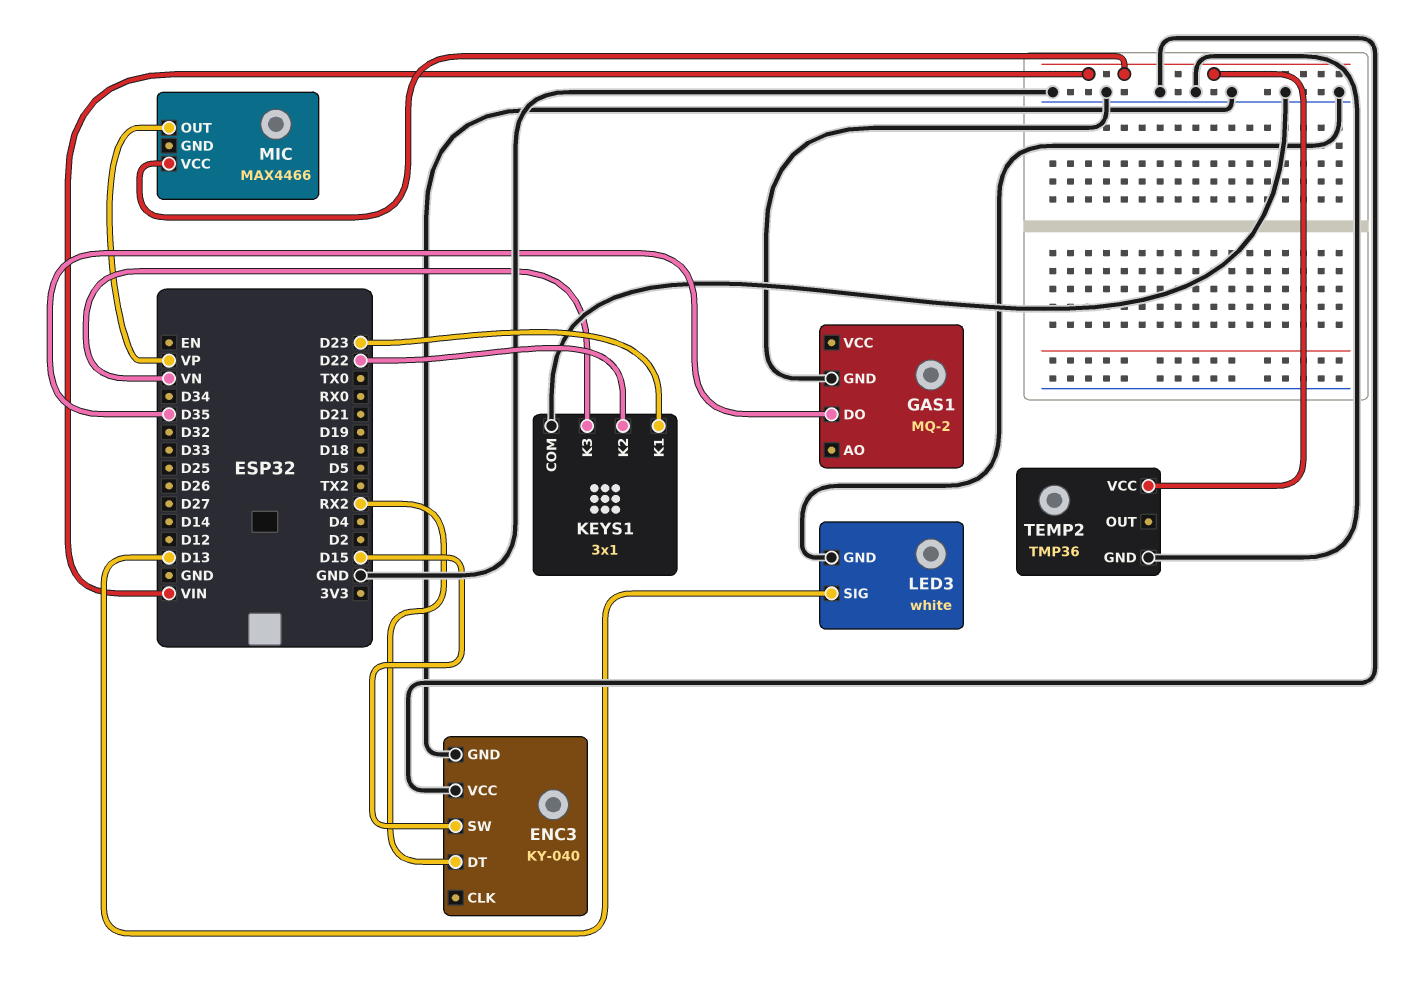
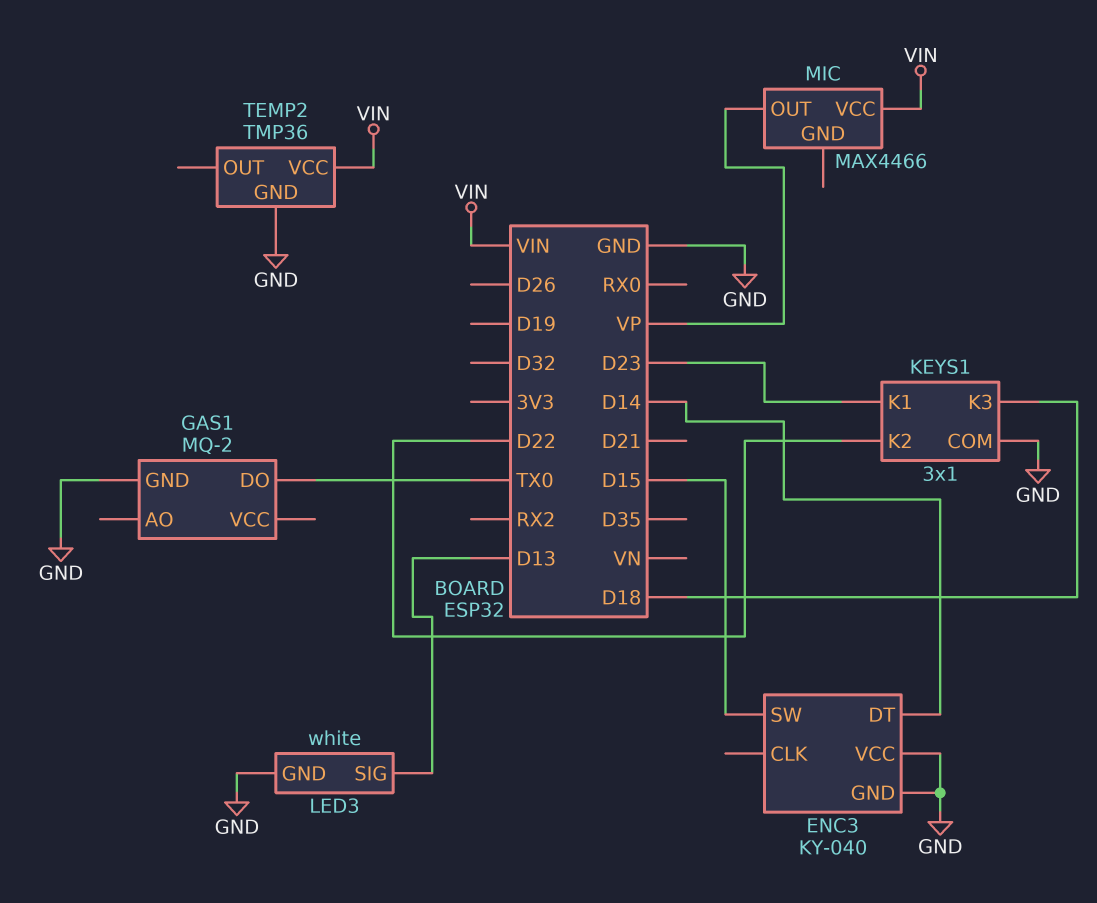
ENC3 pin DT: RX2 -> D14
GAS1 pin DO: D35 -> TX0
KEYS1 pin K3: VN -> D18

